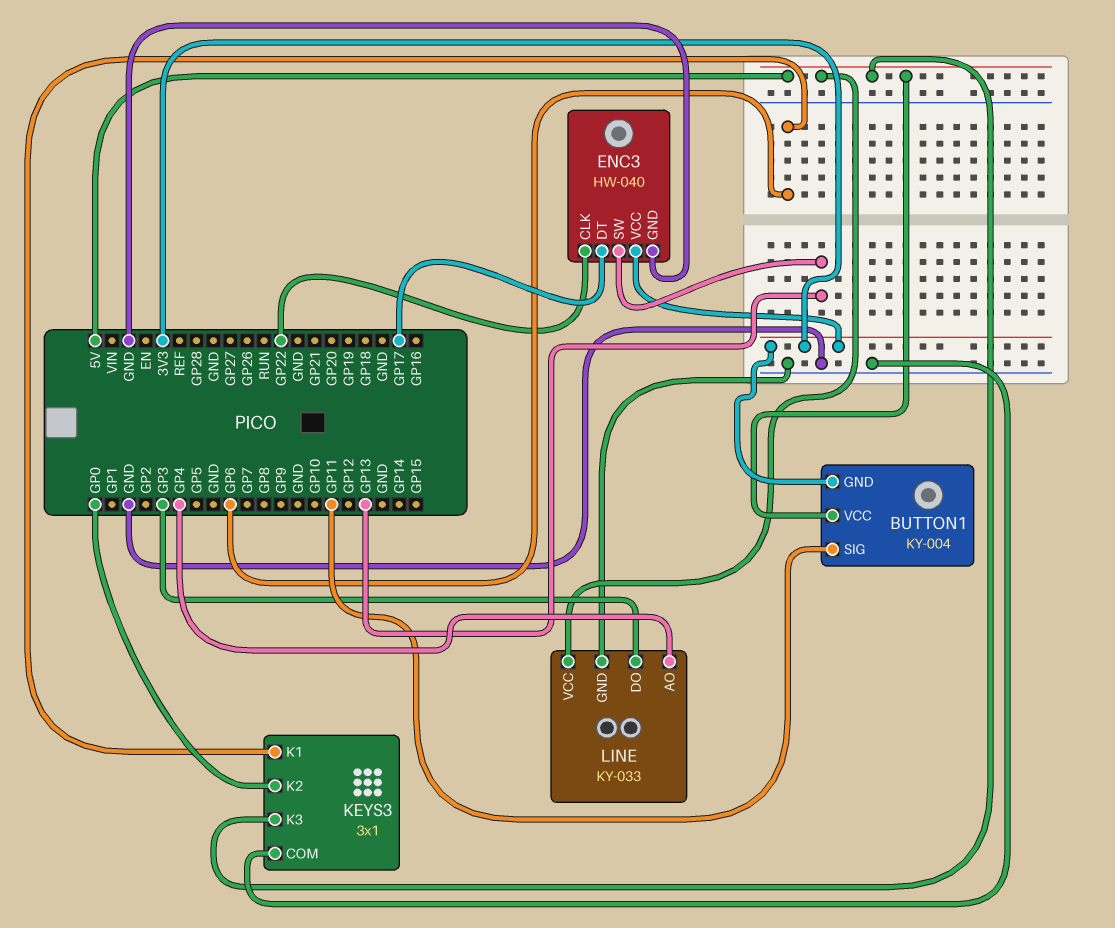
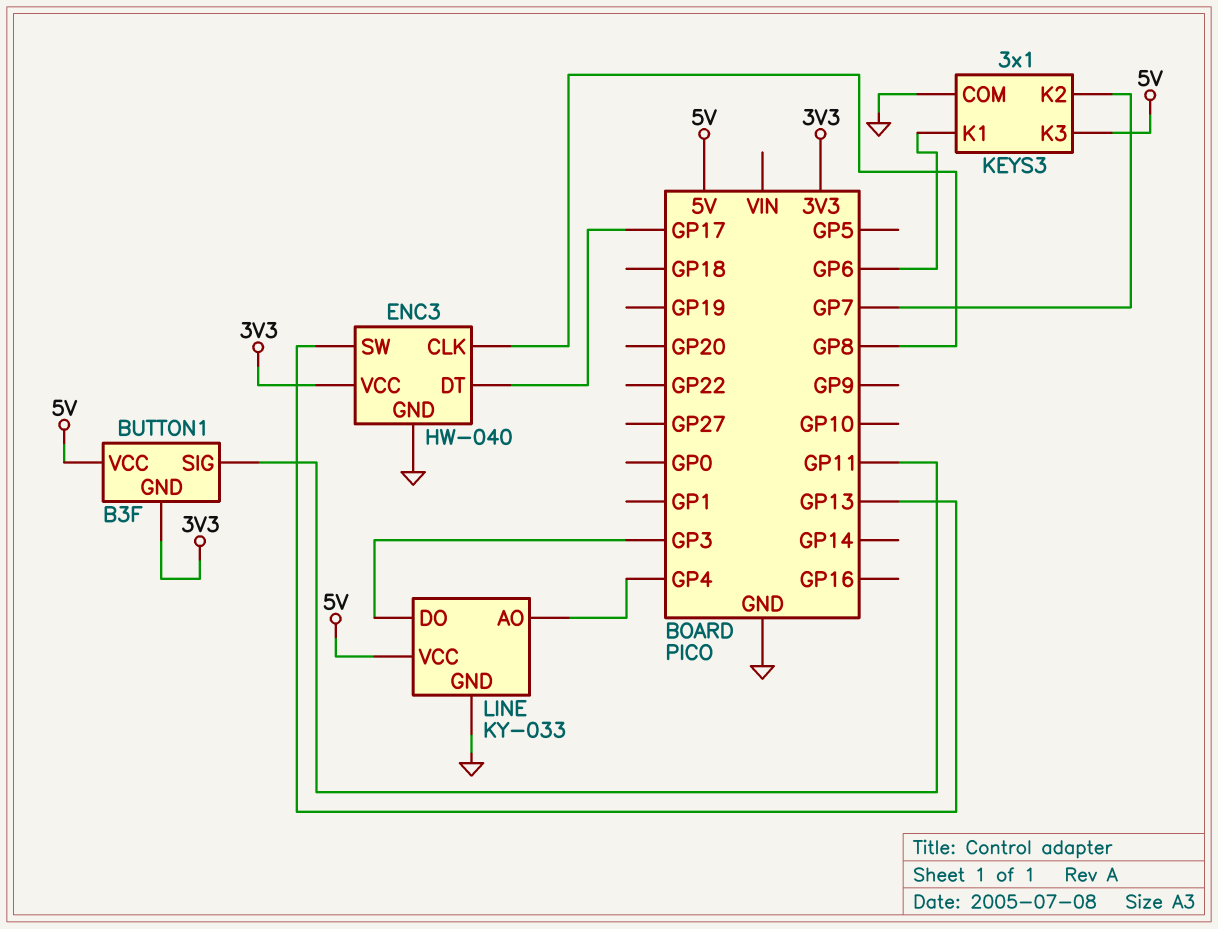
BUTTON1: KY-004 -> B3F
ENC3 pin CLK: GP22 -> GP8
KEYS3 pin K2: GP0 -> GP7

